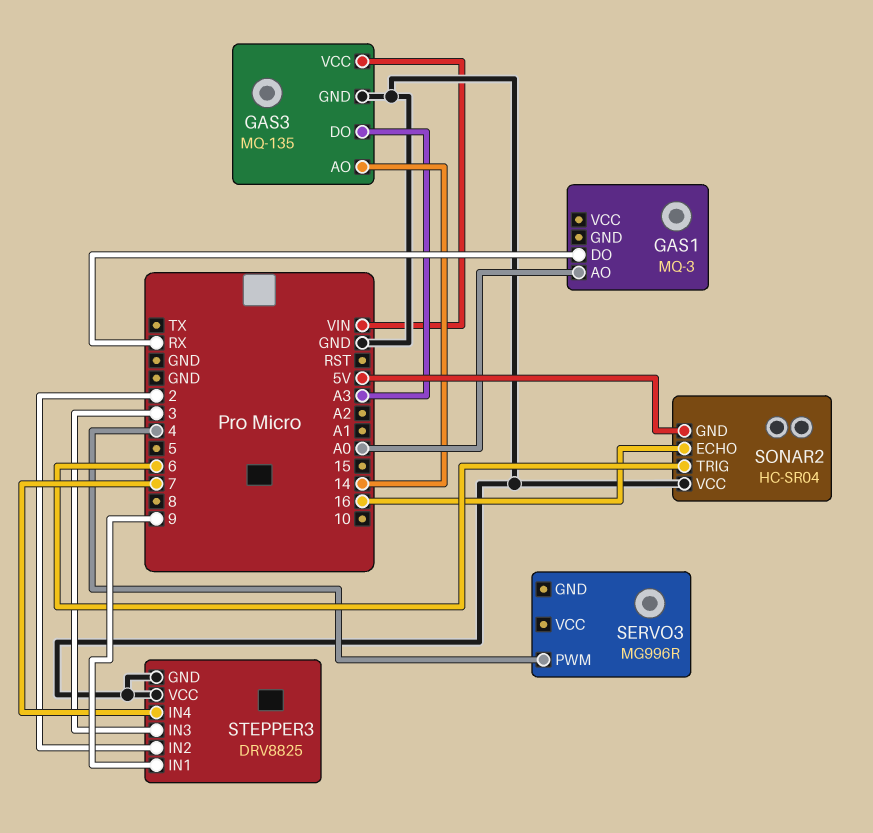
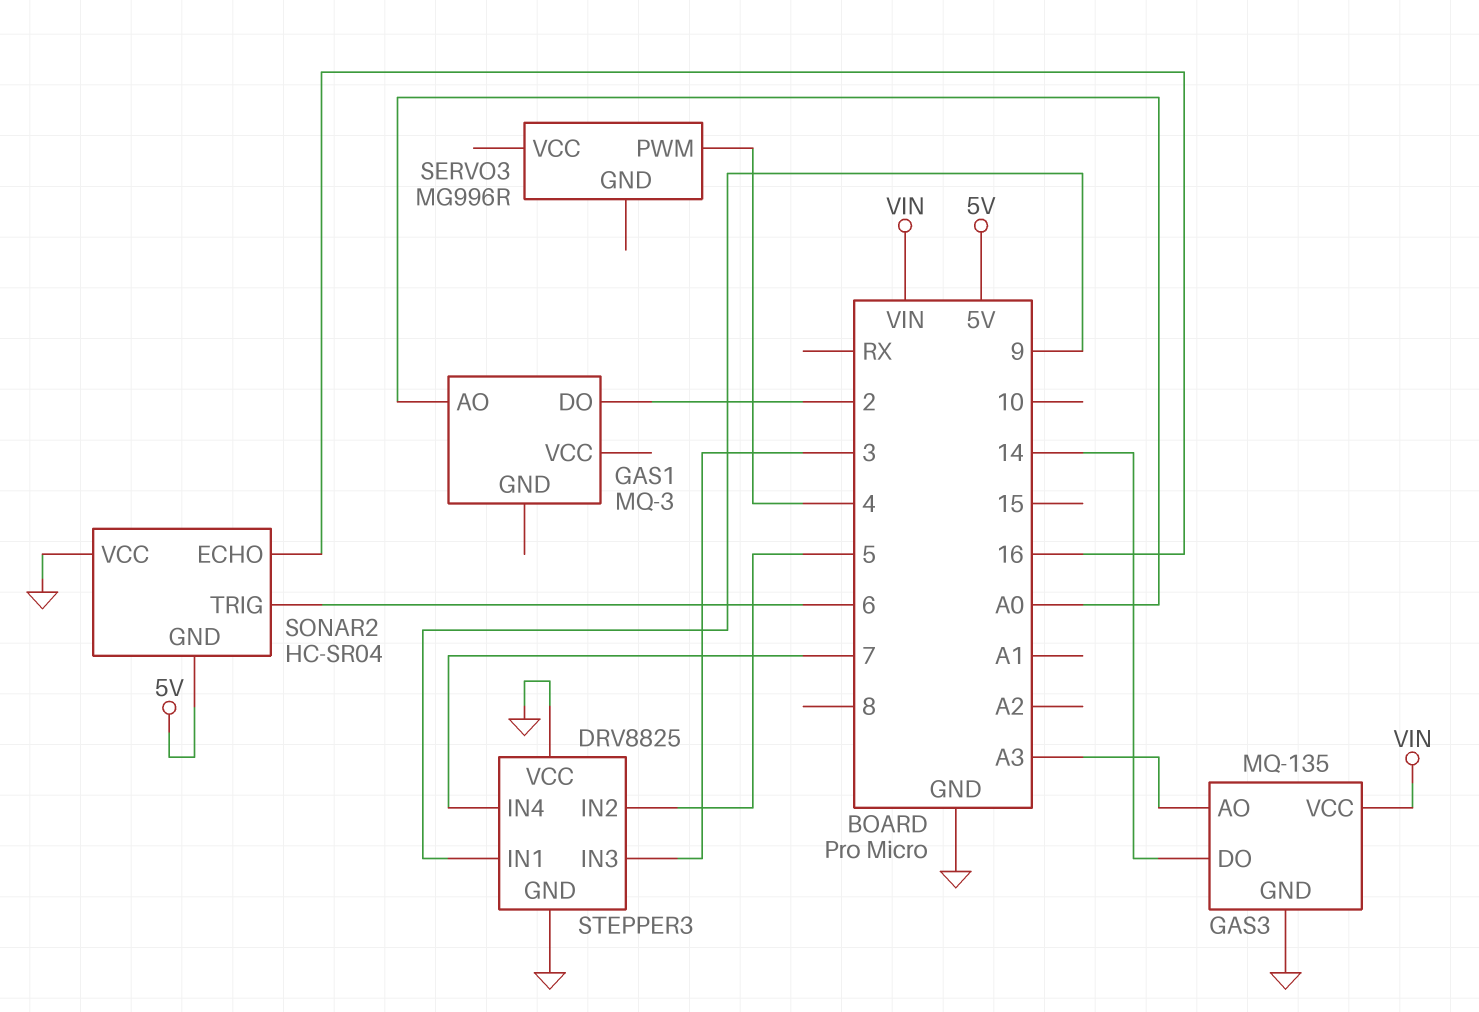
GAS1 pin DO: RX -> 2
GAS3 pin AO: 14 -> A3
GAS3 pin DO: A3 -> 14
STEPPER3 pin IN2: 2 -> 5

